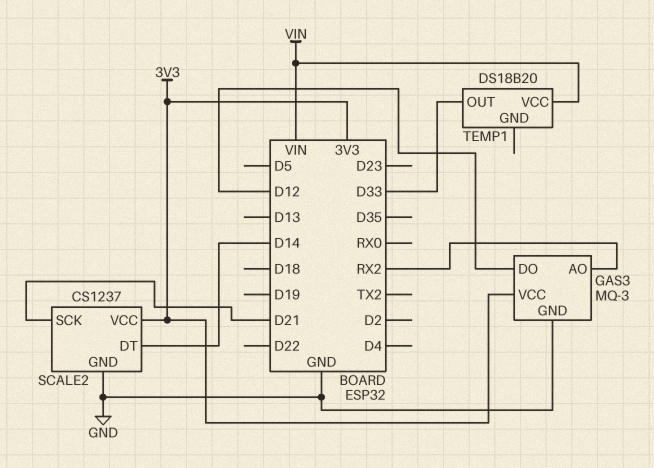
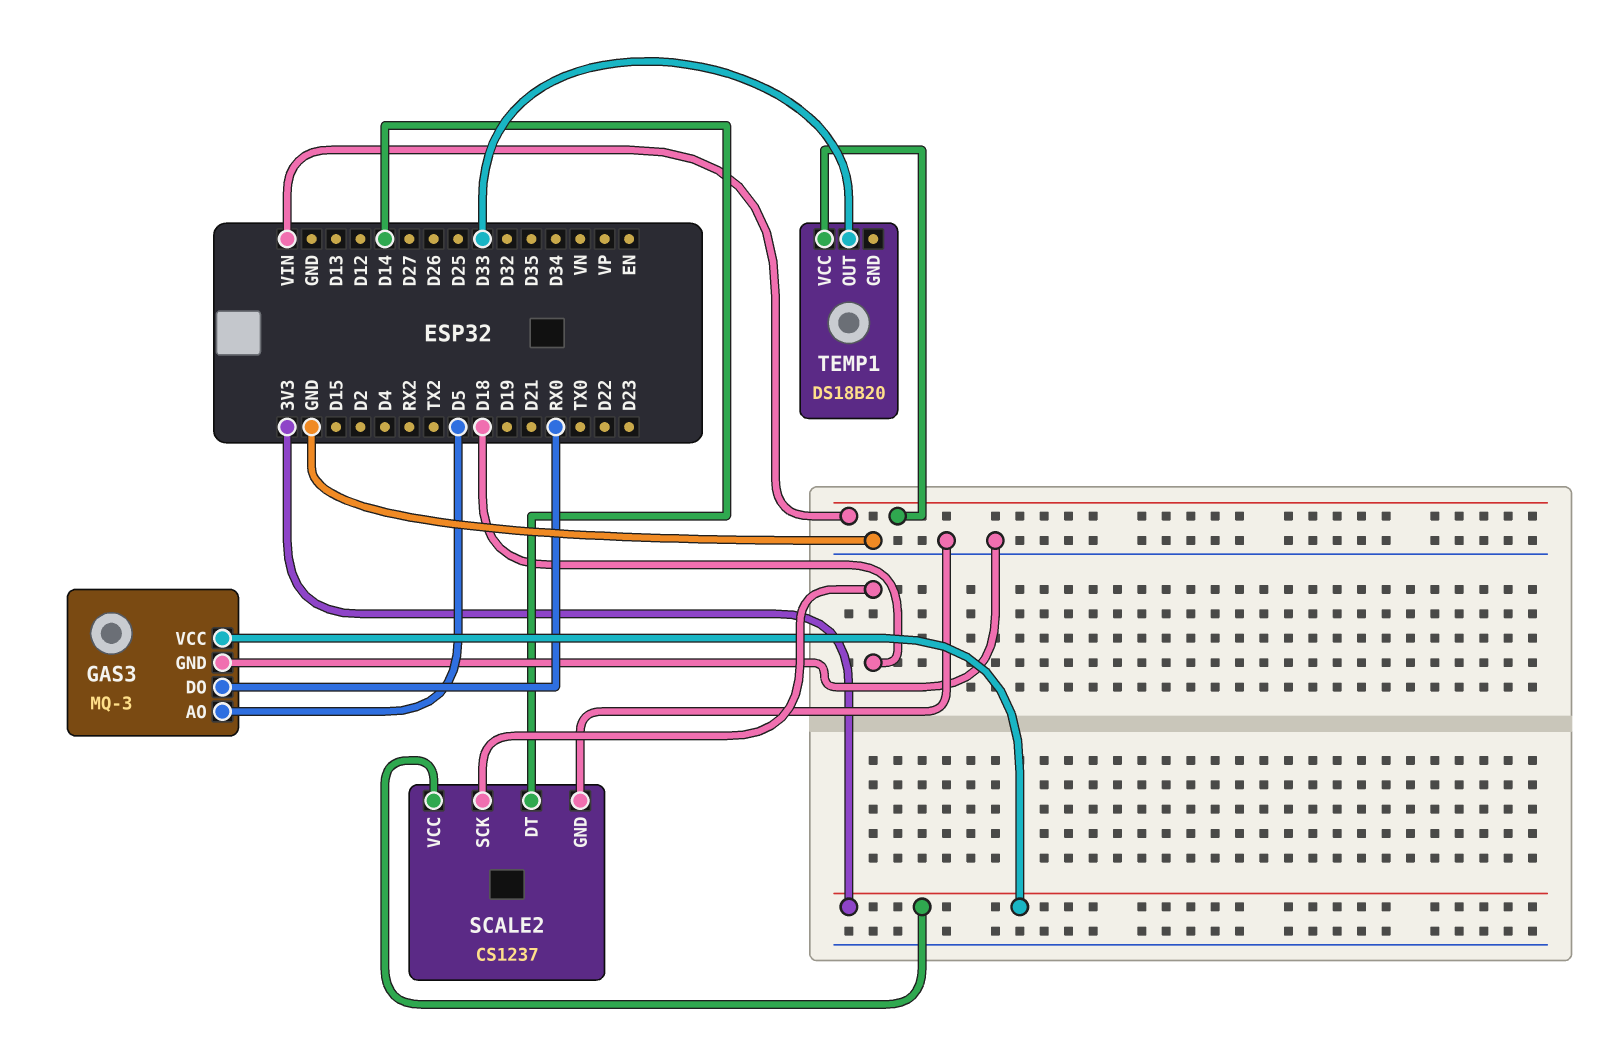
GAS3 pin AO: RX2 -> D5
GAS3 pin DO: D12 -> RX0
SCALE2 pin SCK: D21 -> D18

